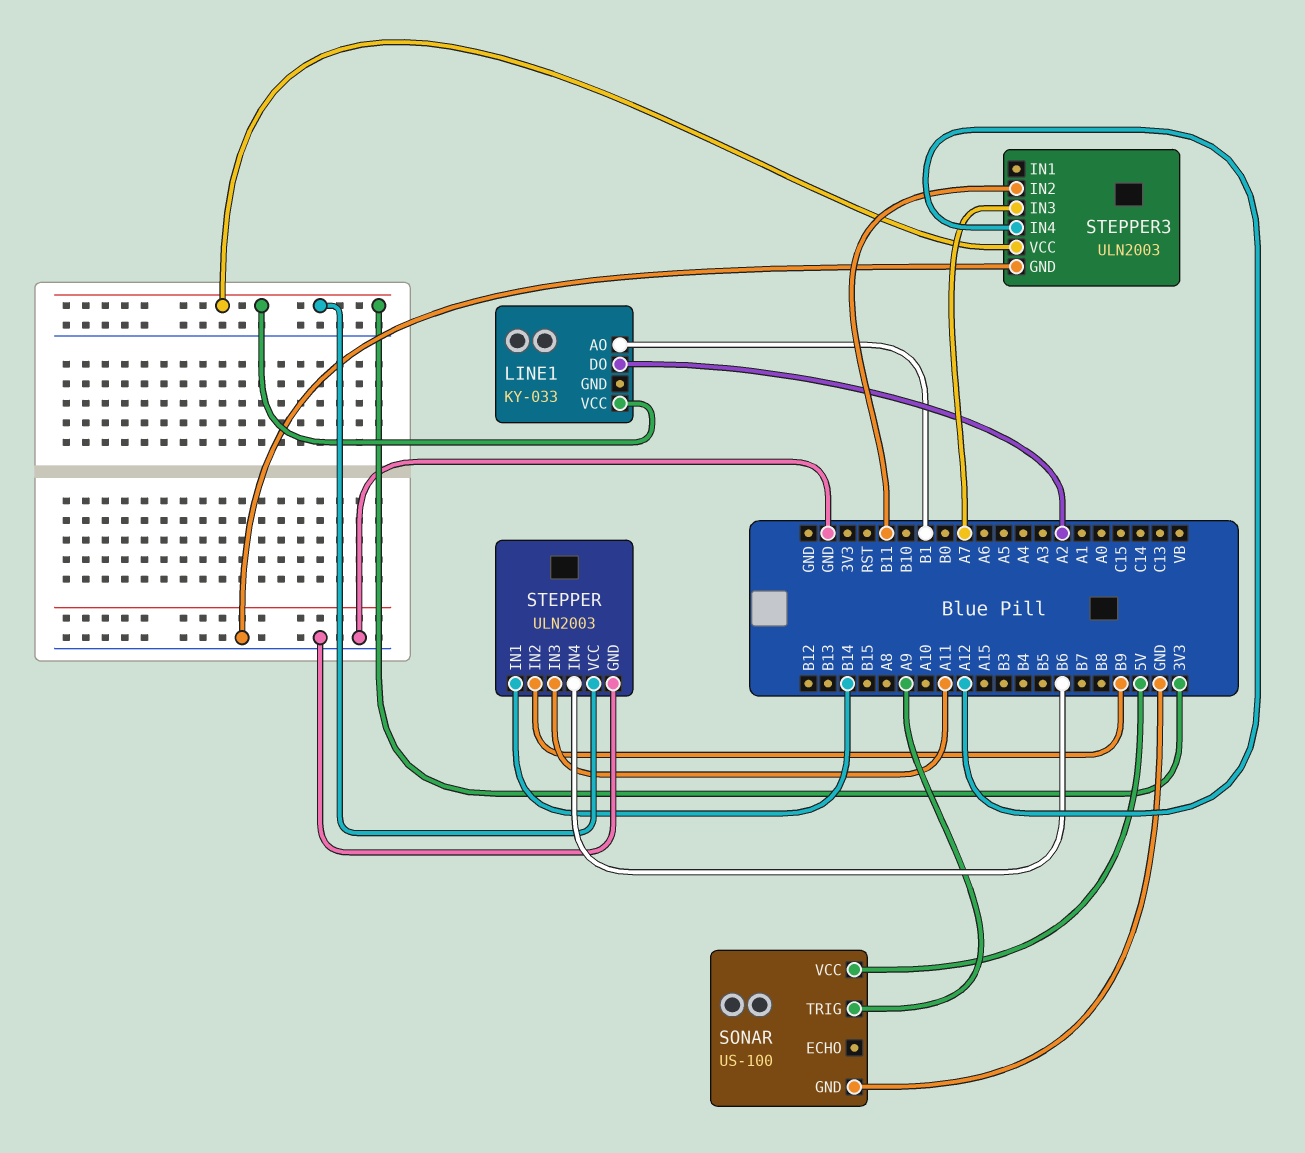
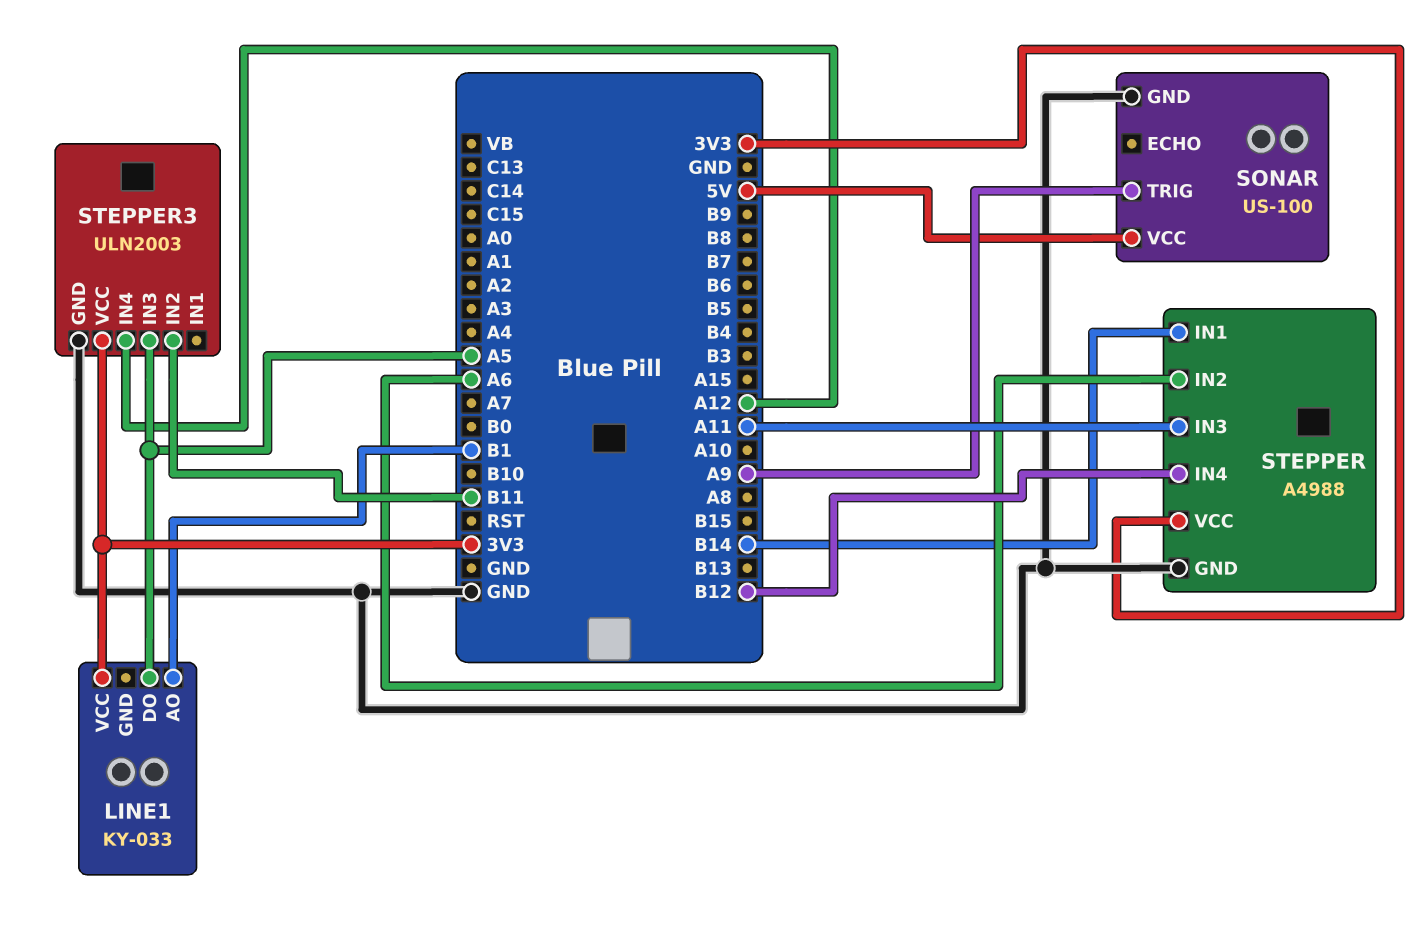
LINE1 pin DO: A2 -> A5
STEPPER: ULN2003 -> A4988
STEPPER pin IN2: B9 -> A6
STEPPER pin IN4: B6 -> B12
STEPPER3 pin IN3: A7 -> A5

